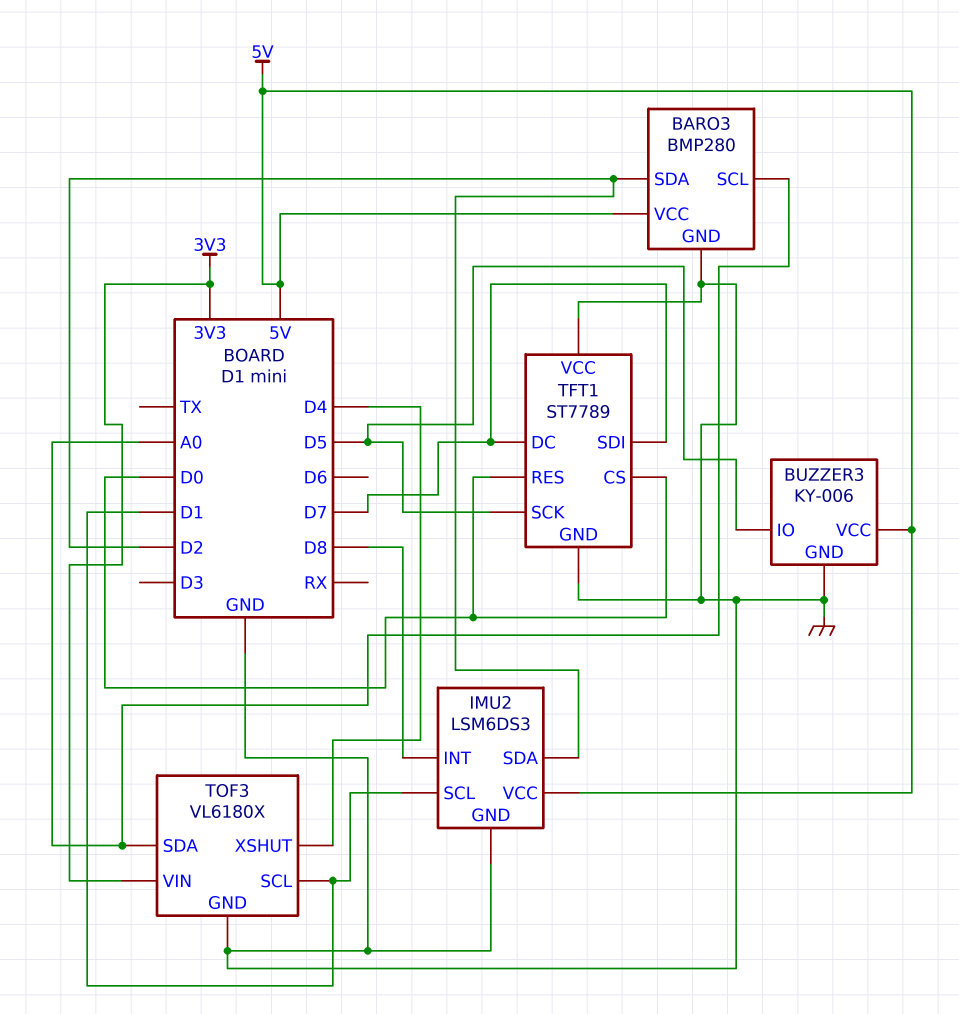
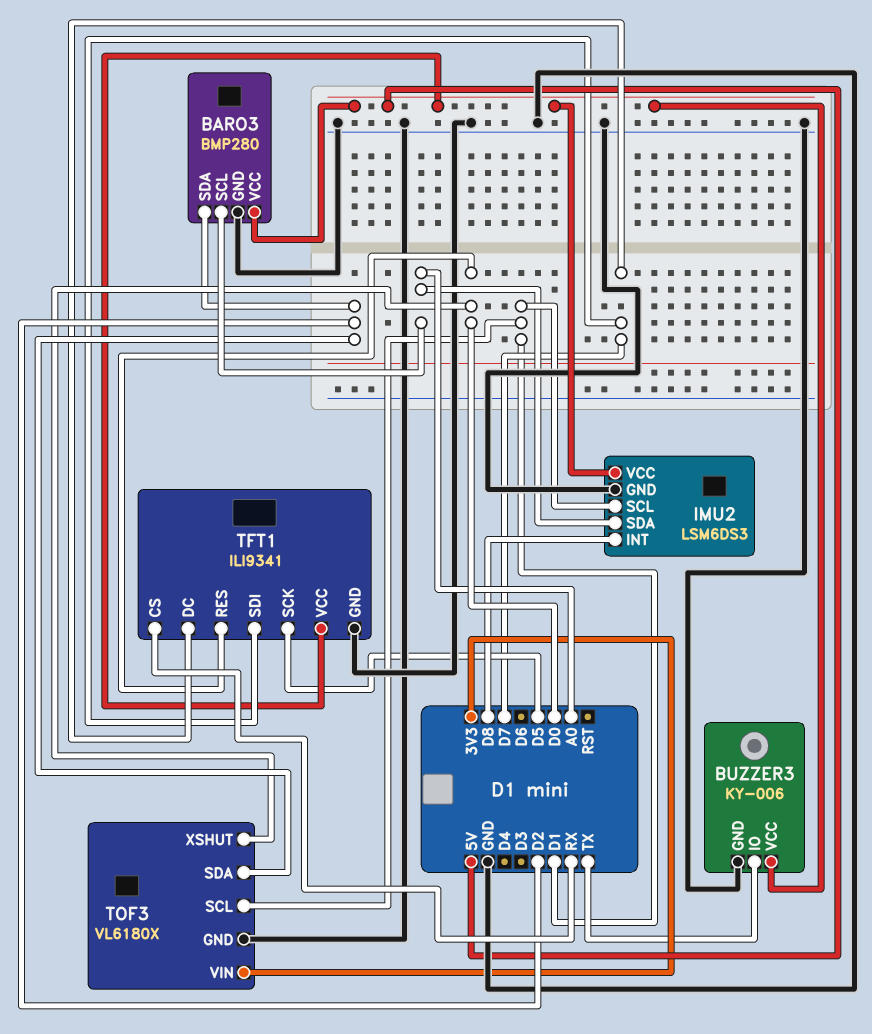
BUZZER3 pin IO: D5 -> TX
IMU2 pin SDA: D2 -> A0
TFT1: ST7789 -> ILI9341
TFT1 pin CS: D0 -> RX
TFT1 pin VCC: GND -> 5V
TOF3 pin SDA: A0 -> D2
TOF3 pin XSHUT: D4 -> D0

